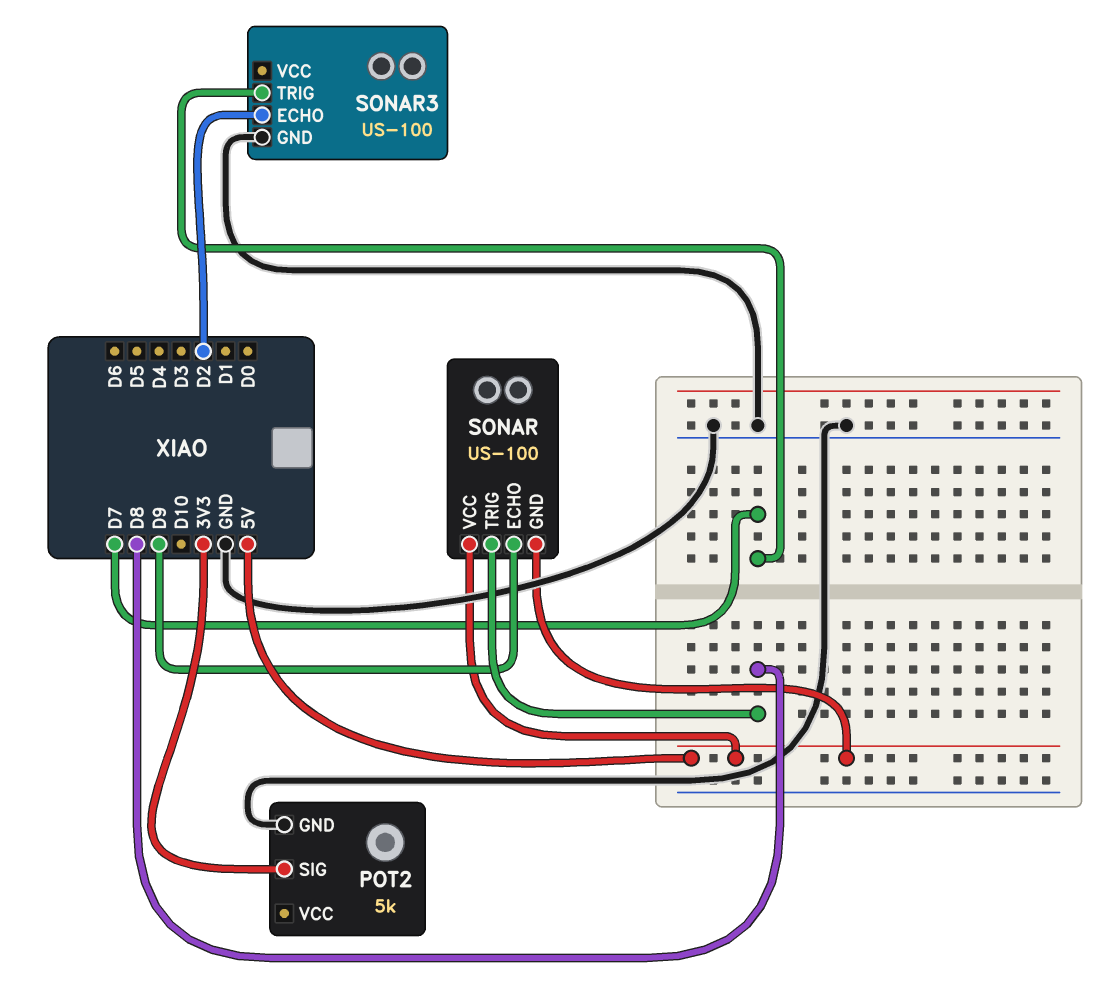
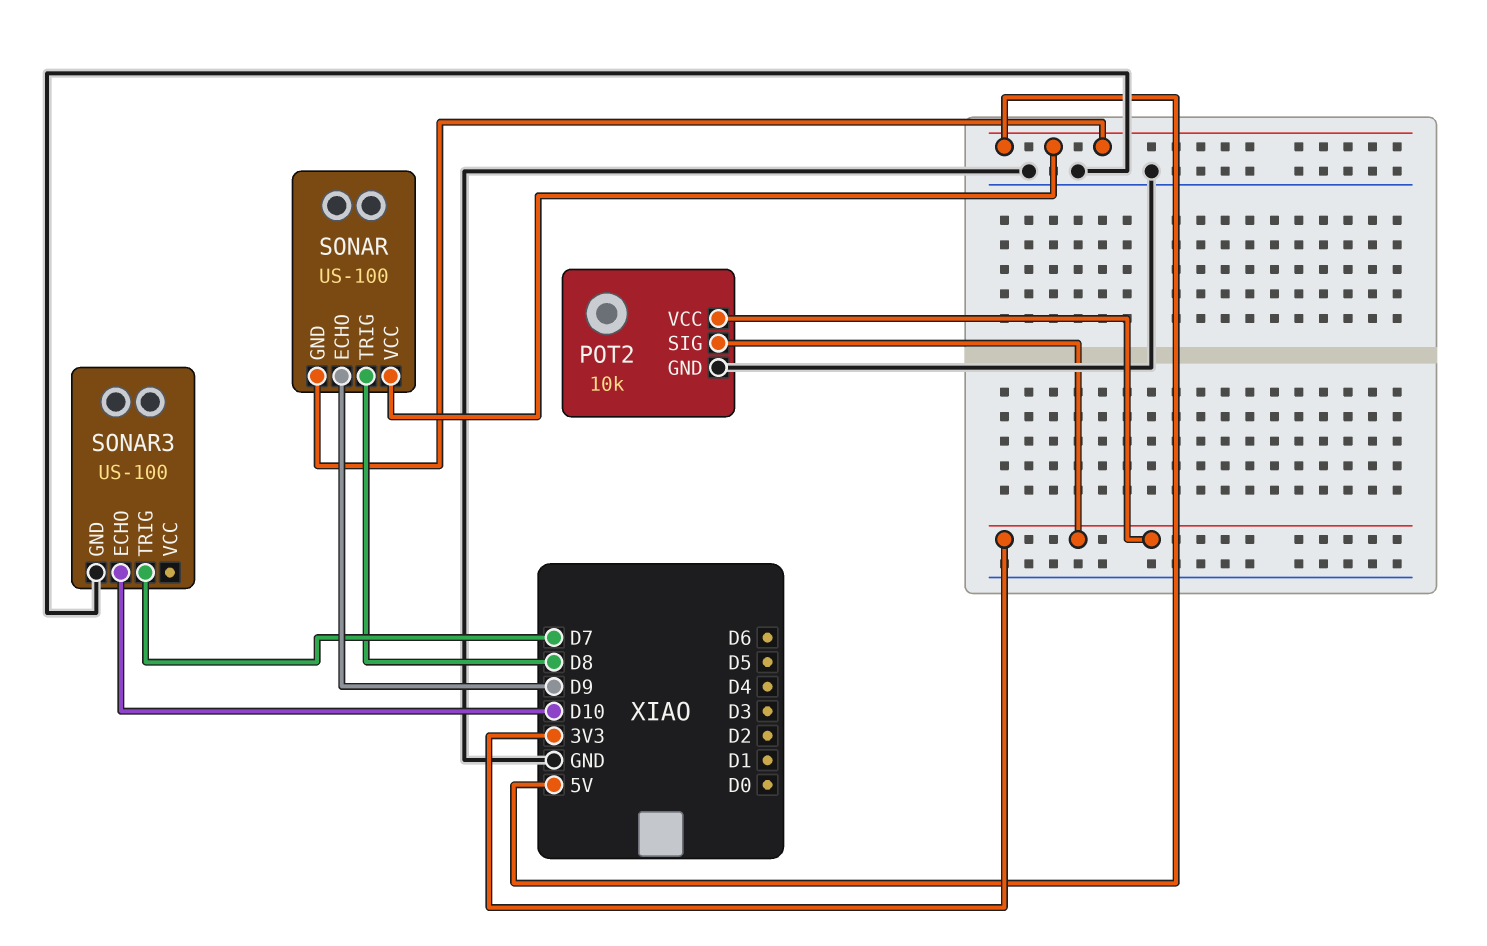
POT2: 5k -> 10k
POT2 pin VCC: none -> 3V3
SONAR3 pin ECHO: D2 -> D10

